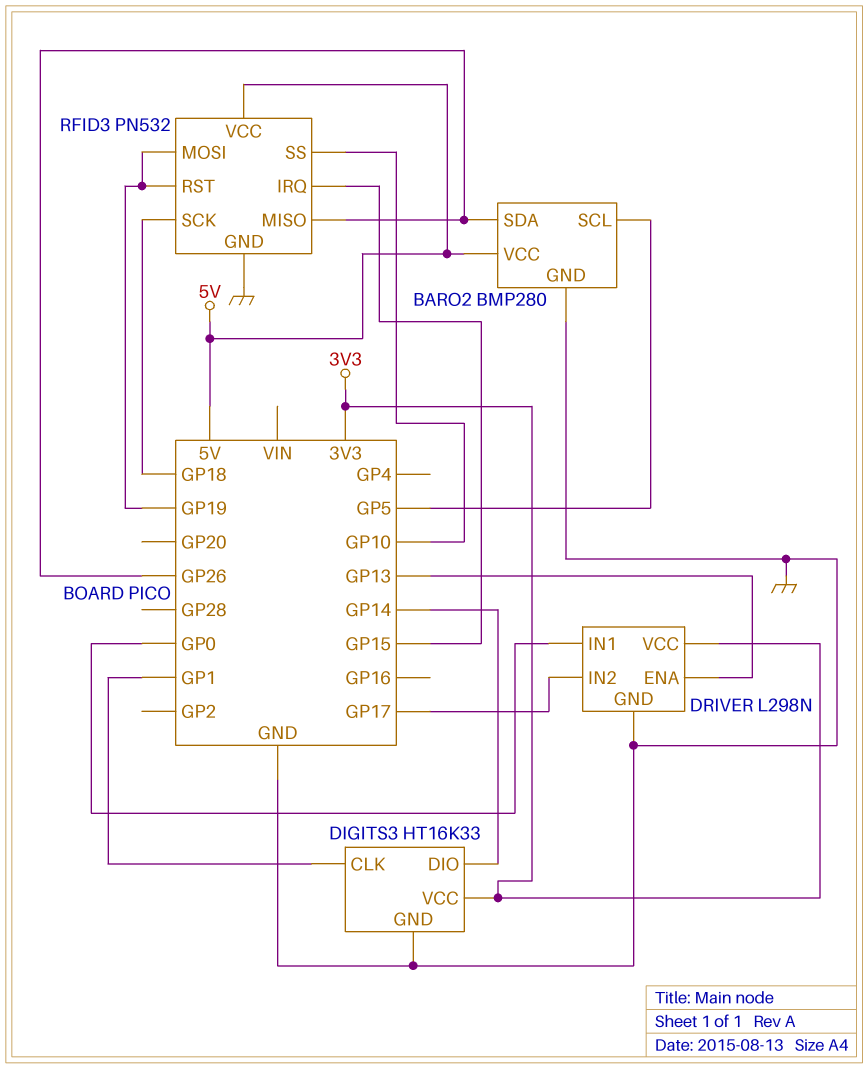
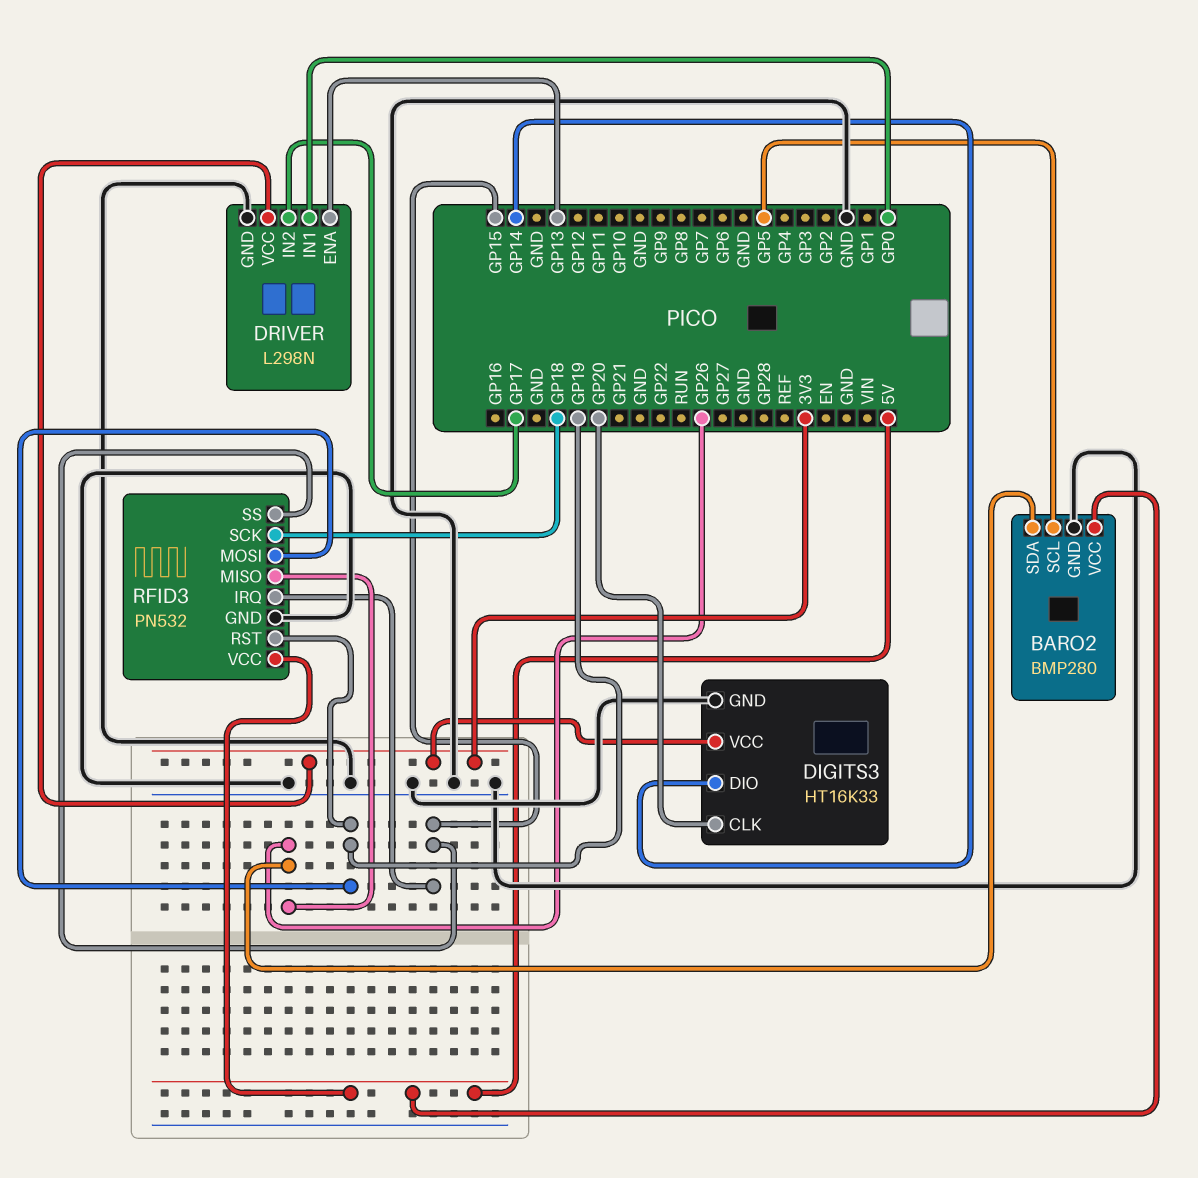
DIGITS3 pin CLK: GP1 -> GP20
RFID3 pin SS: GP10 -> GP15

